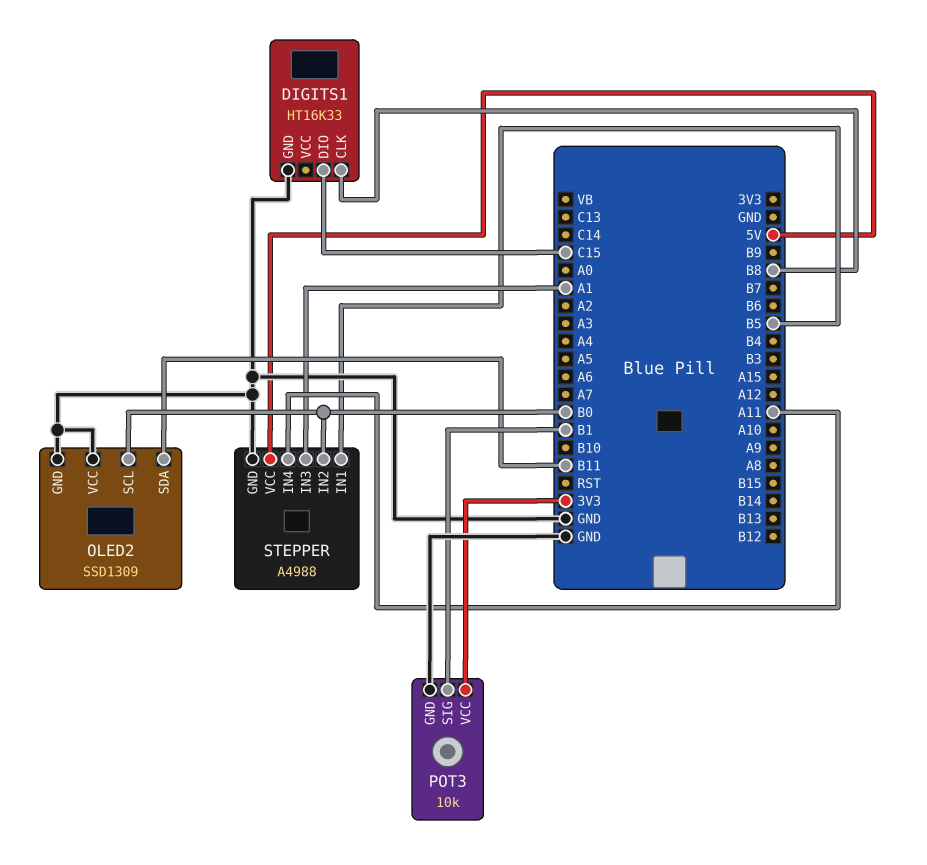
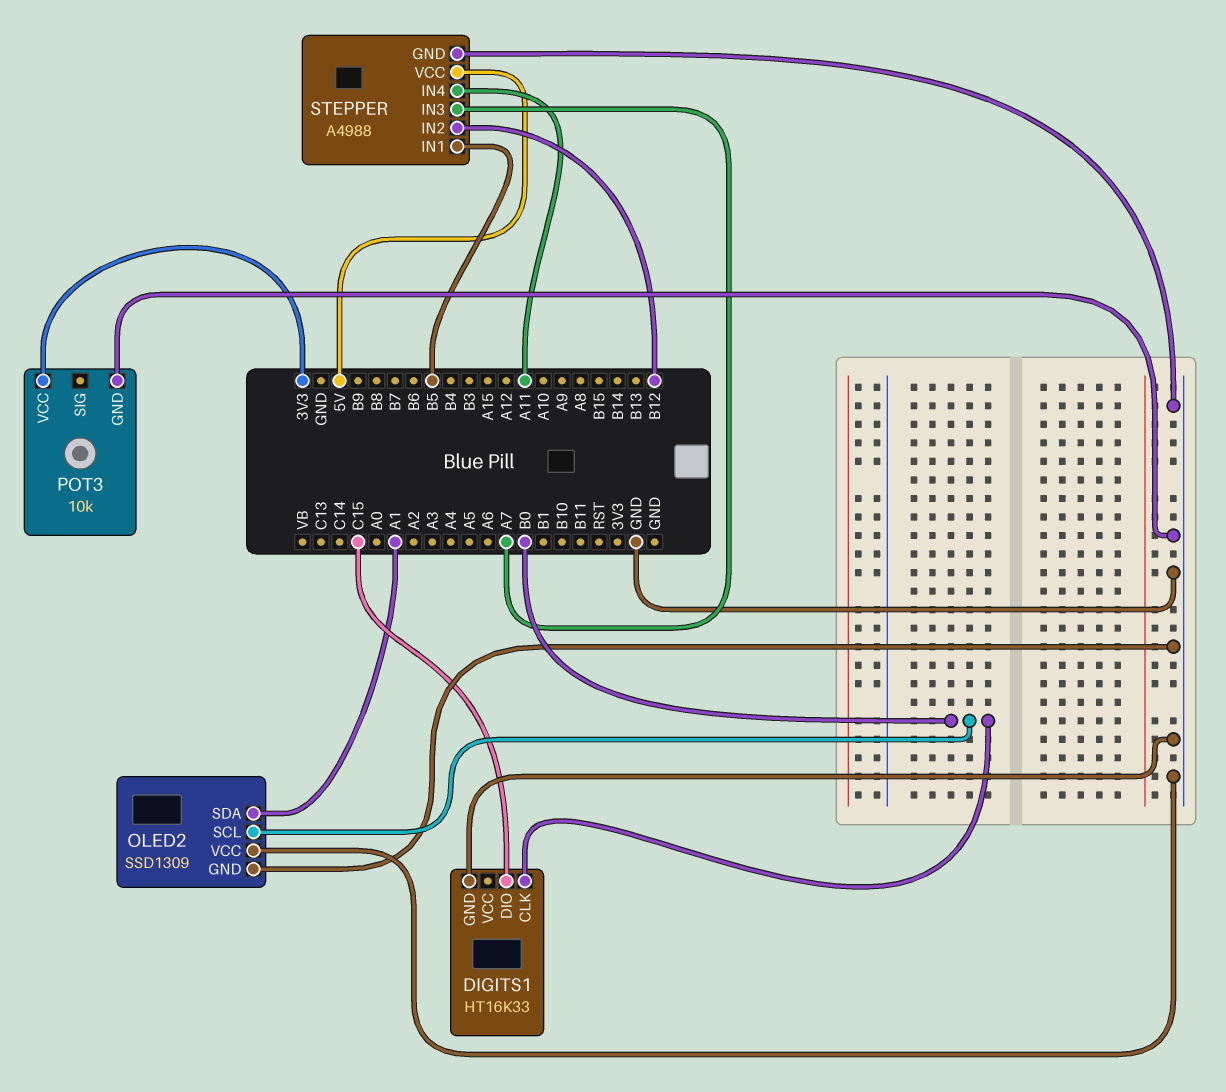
DIGITS1 pin CLK: B8 -> B0
OLED2 pin SDA: B11 -> A1
POT3 pin SIG: B1 -> none
STEPPER pin IN2: B0 -> B12
STEPPER pin IN3: A1 -> A7

